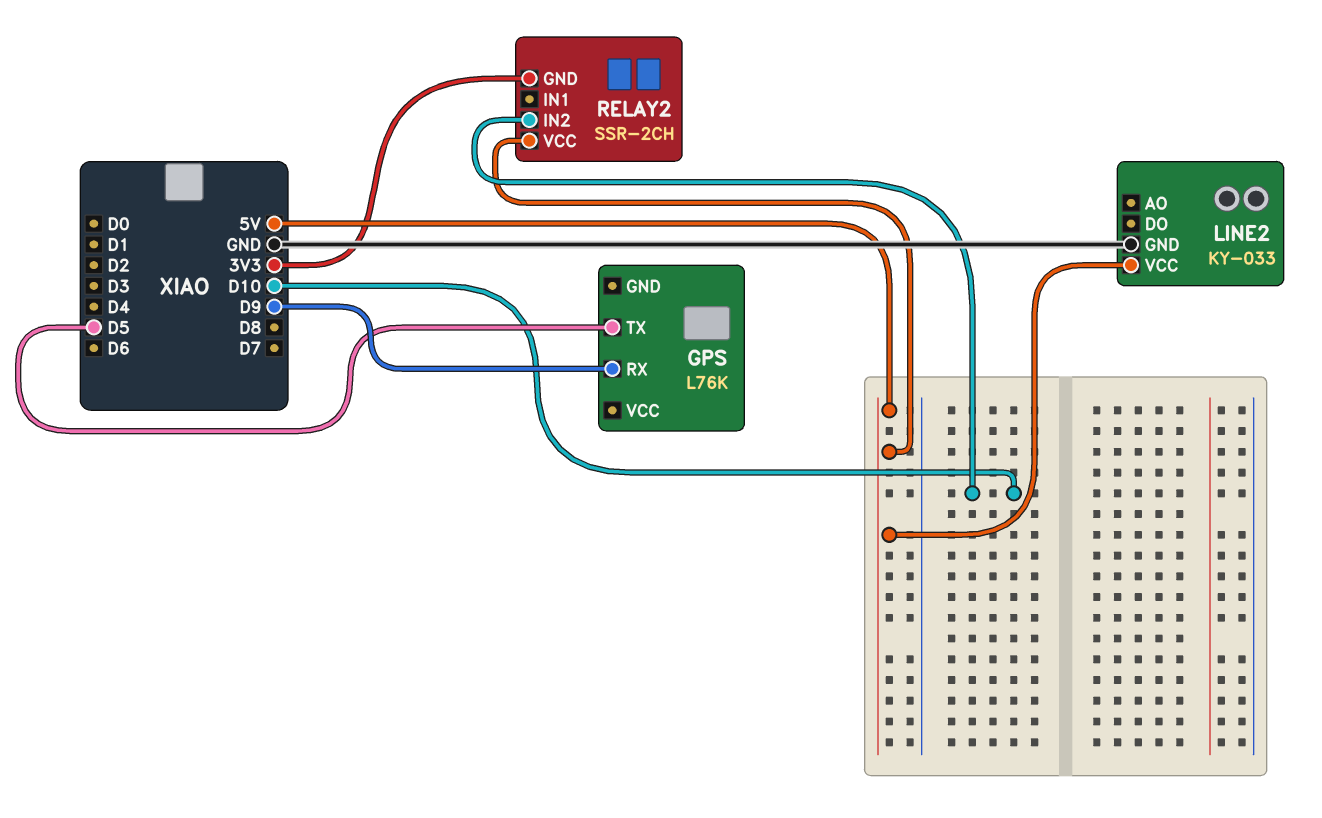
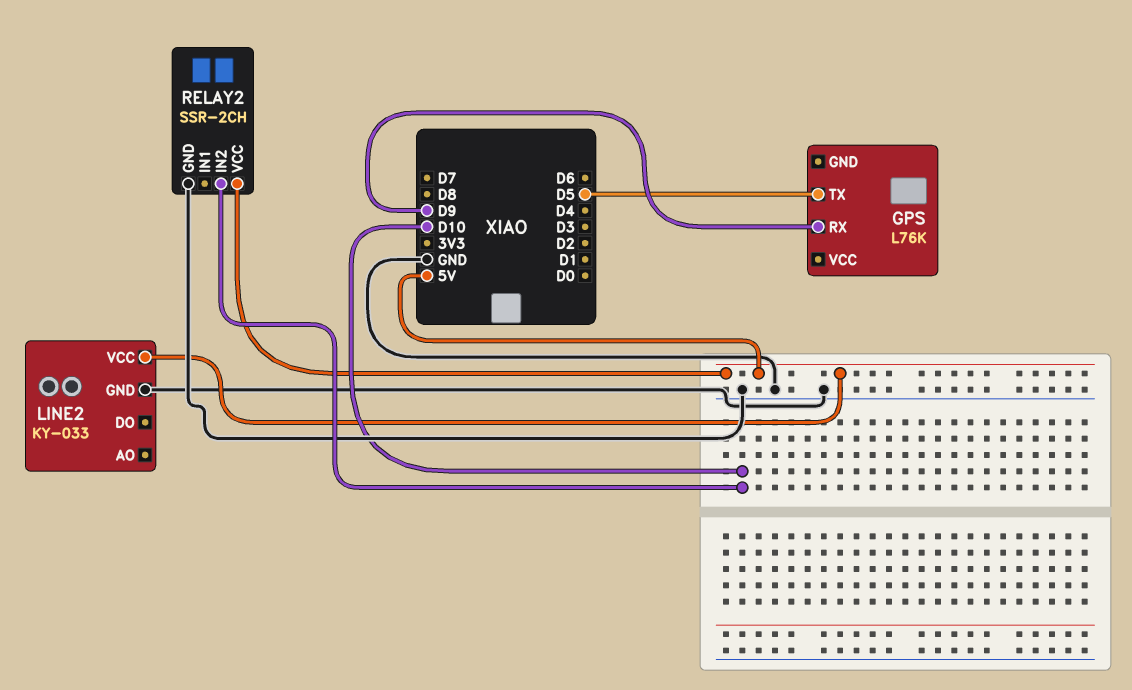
RELAY2 pin GND: 3V3 -> GND

